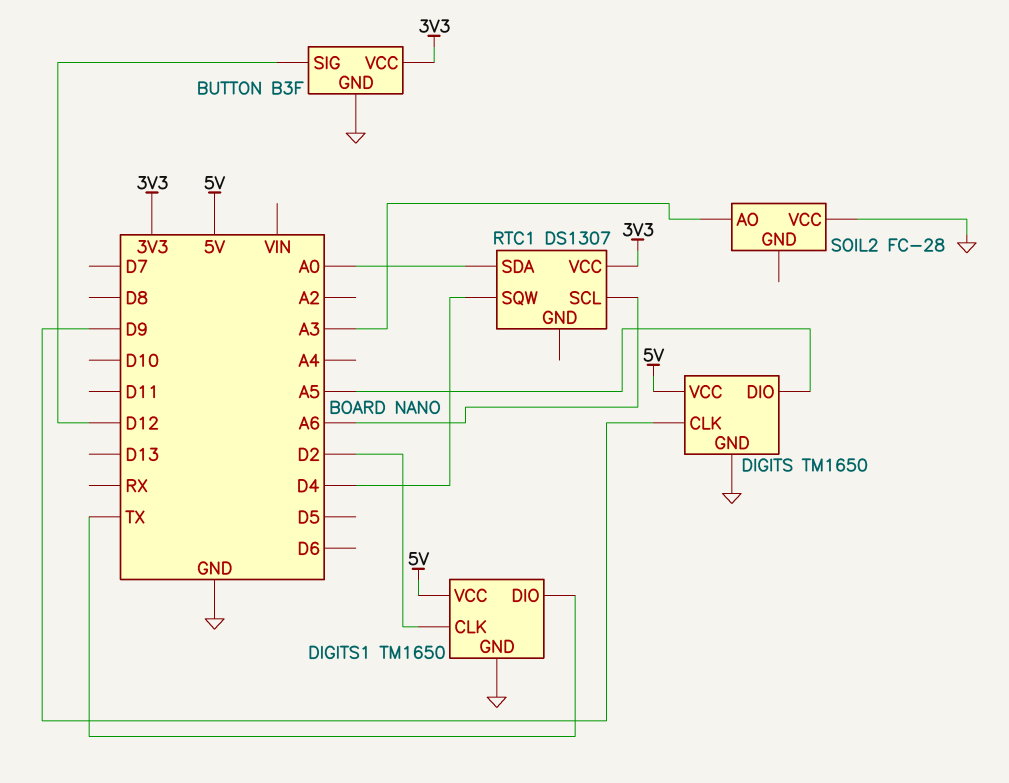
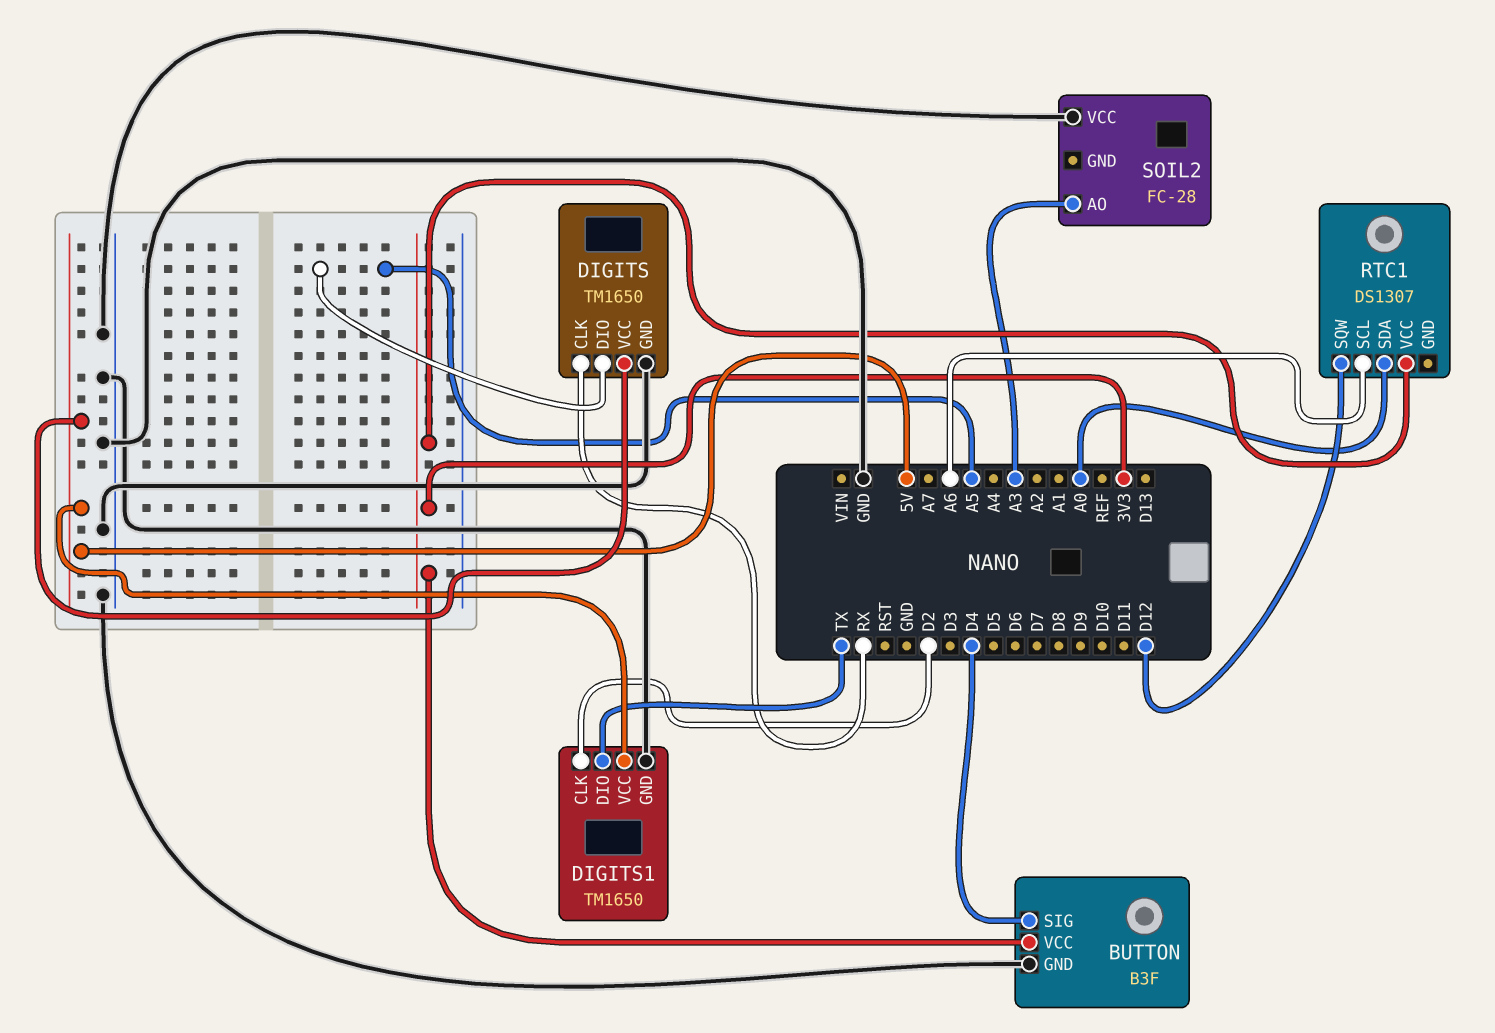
BUTTON pin SIG: D12 -> D4
DIGITS pin CLK: D9 -> RX
RTC1 pin SQW: D4 -> D12

